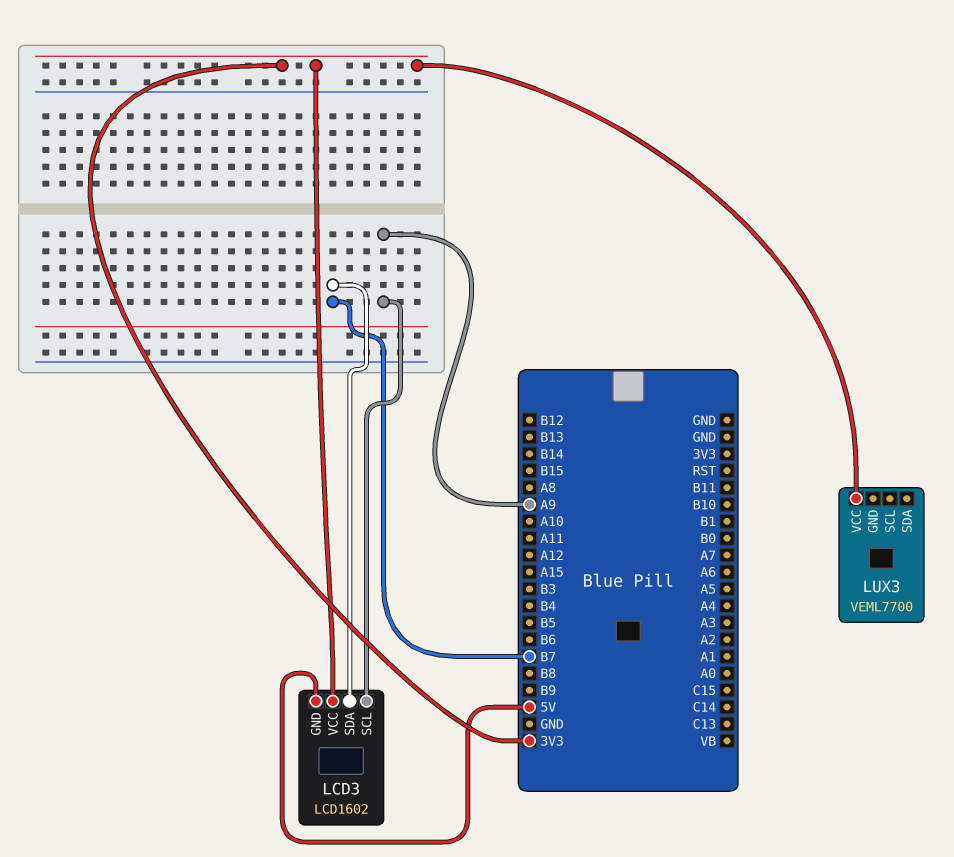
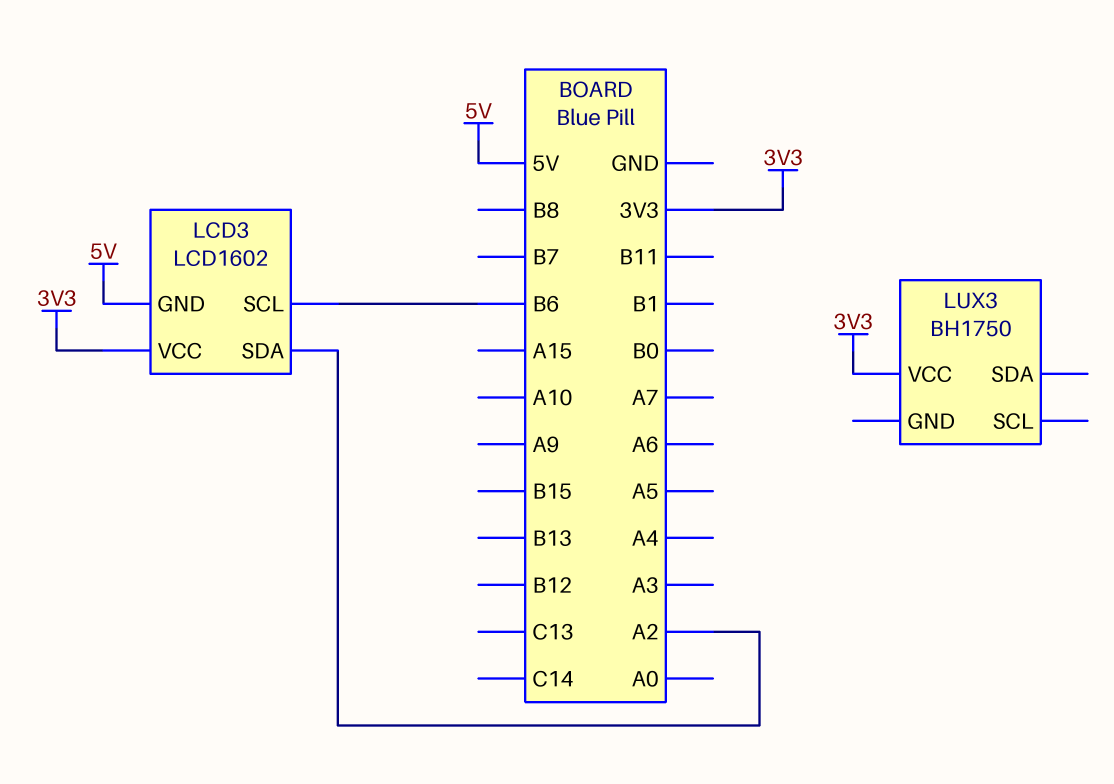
LCD3 pin SCL: A9 -> B6
LCD3 pin SDA: B7 -> A2
LUX3: VEML7700 -> BH1750

